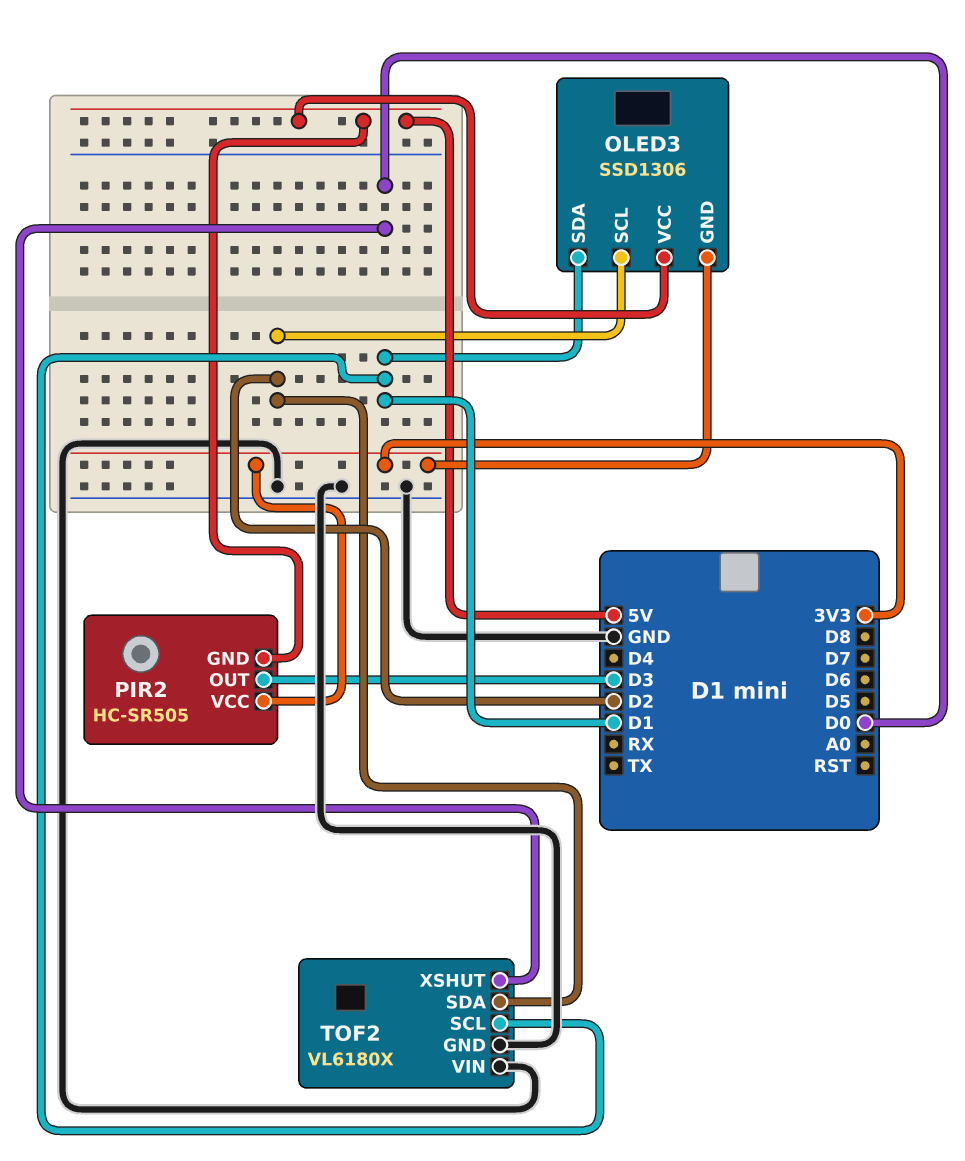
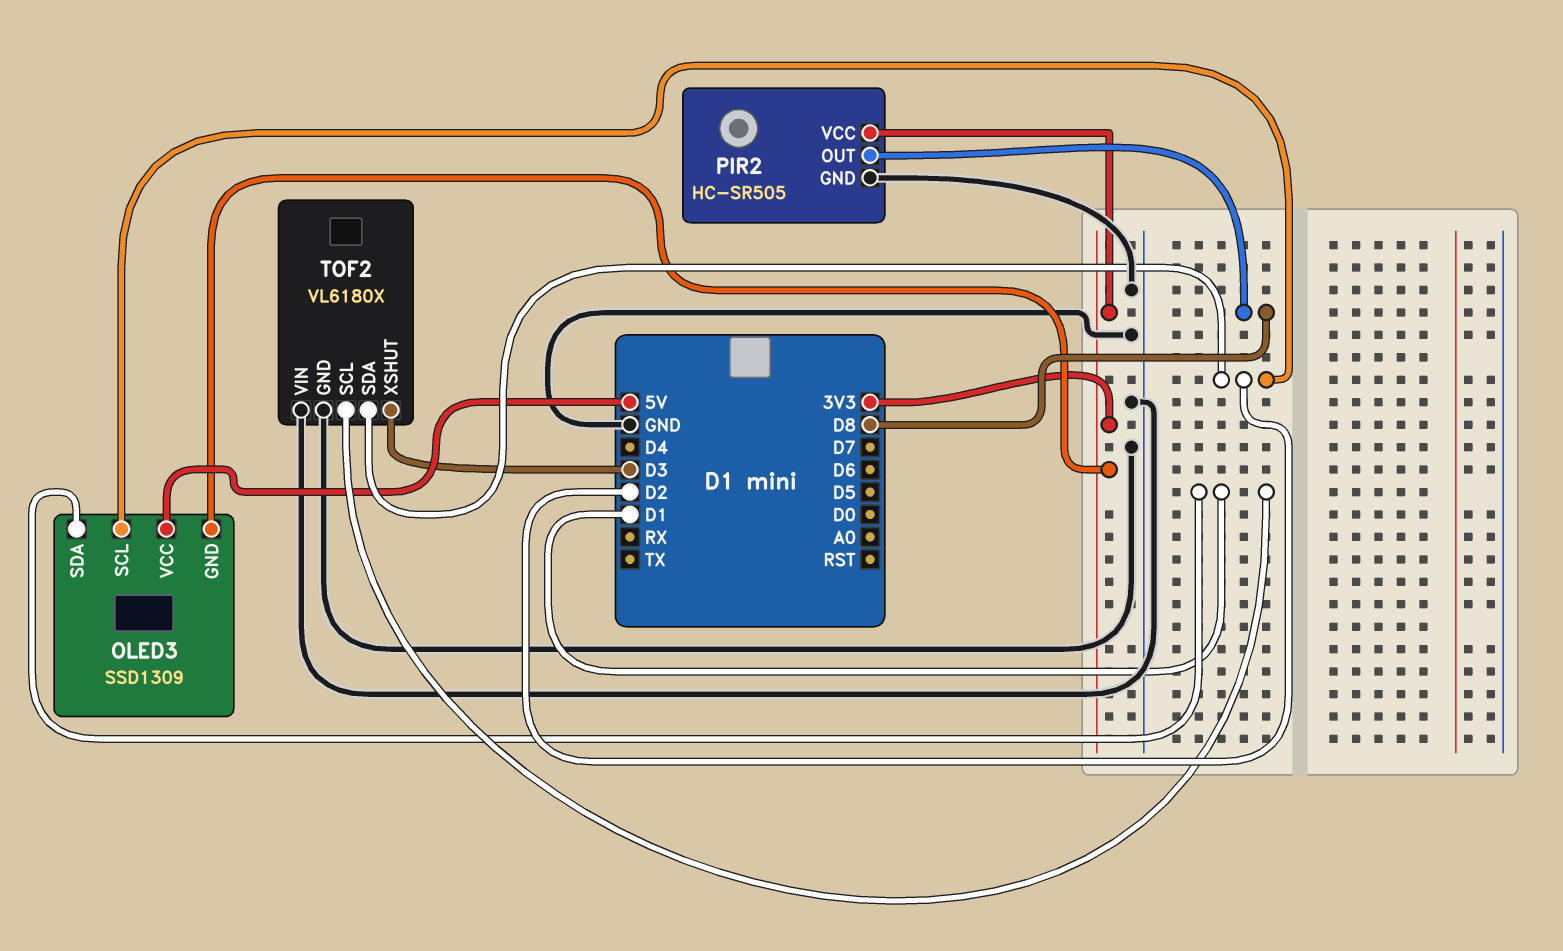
OLED3: SSD1306 -> SSD1309
PIR2 pin GND: 5V -> GND
PIR2 pin OUT: D3 -> D8
TOF2 pin XSHUT: D0 -> D3

